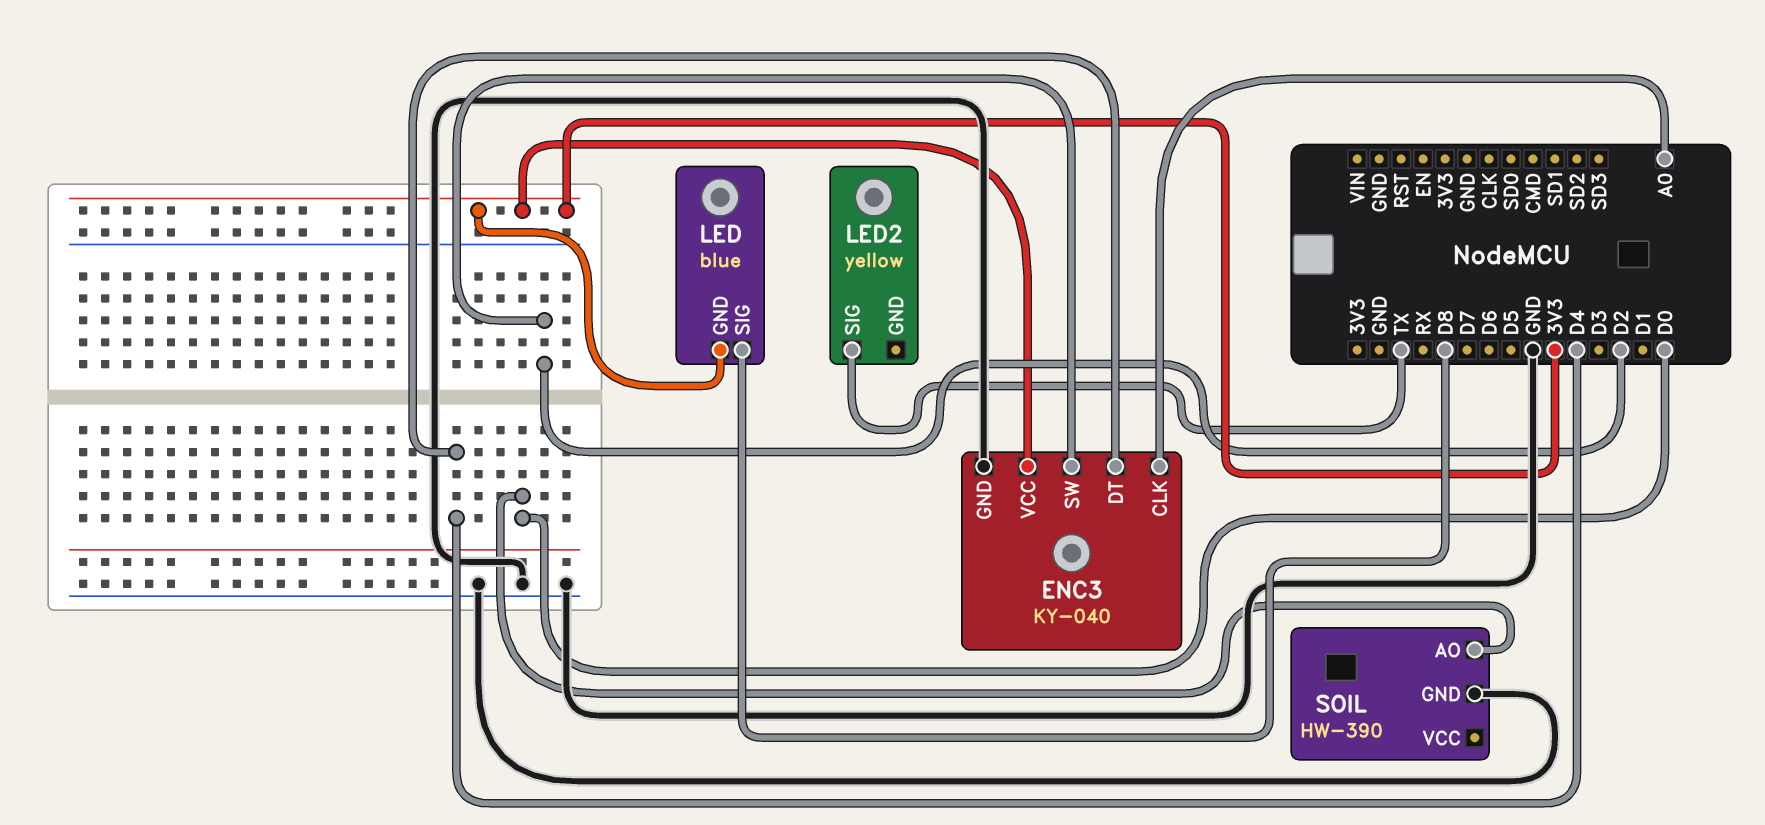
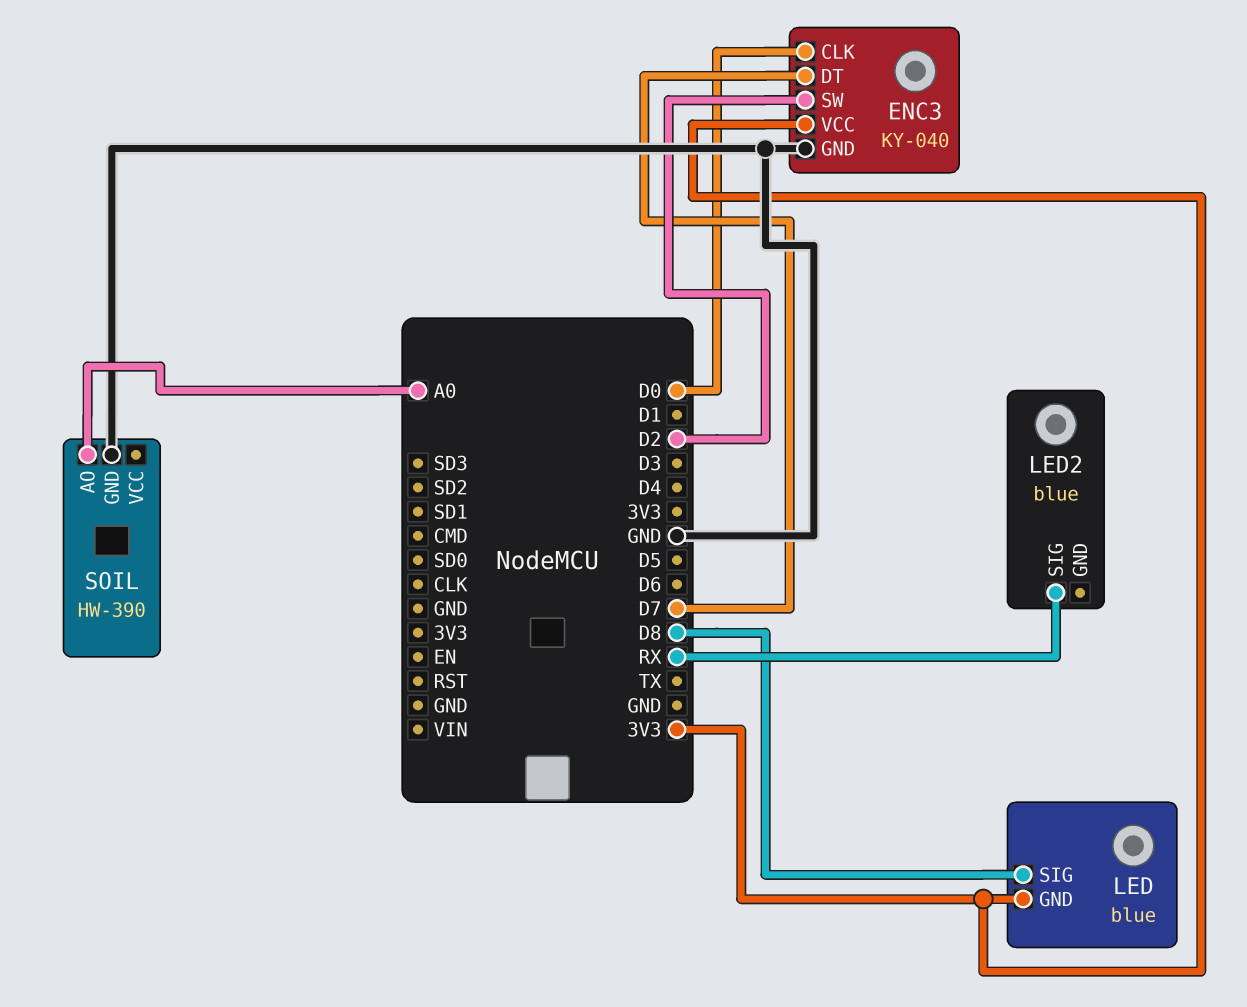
ENC3 pin CLK: A0 -> D0
ENC3 pin DT: D4 -> D7
LED2: yellow -> blue
LED2 pin SIG: TX -> RX
SOIL pin AO: D0 -> A0

